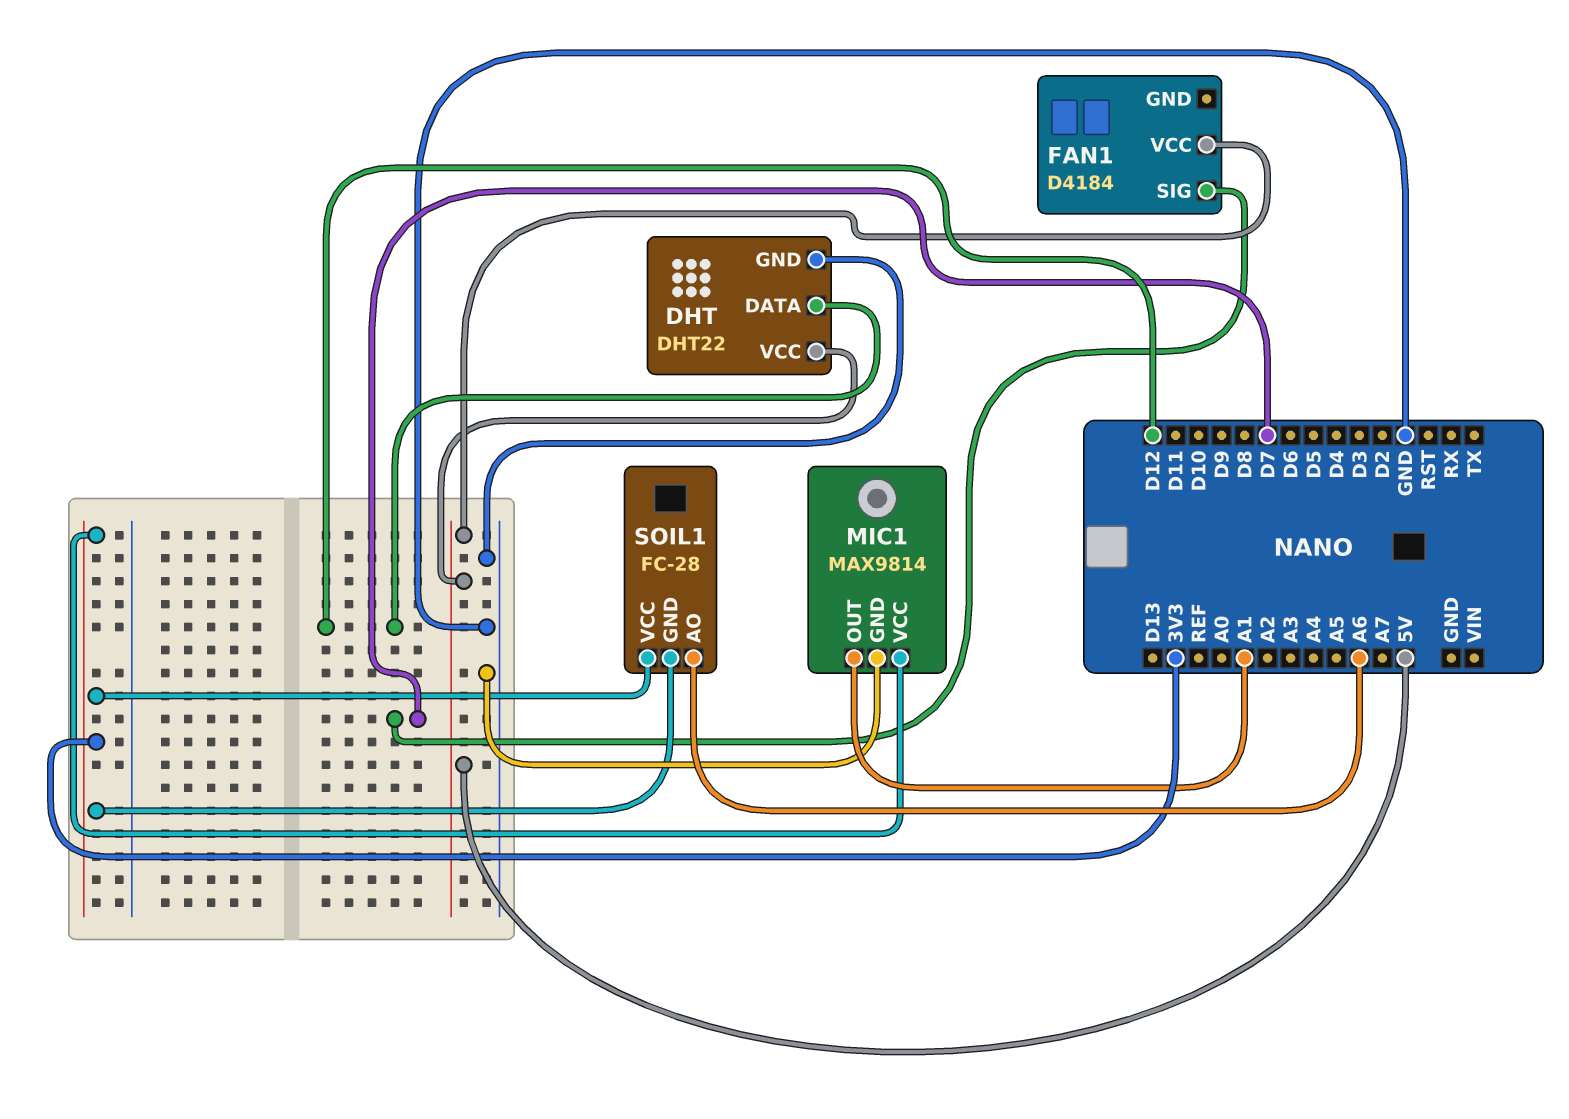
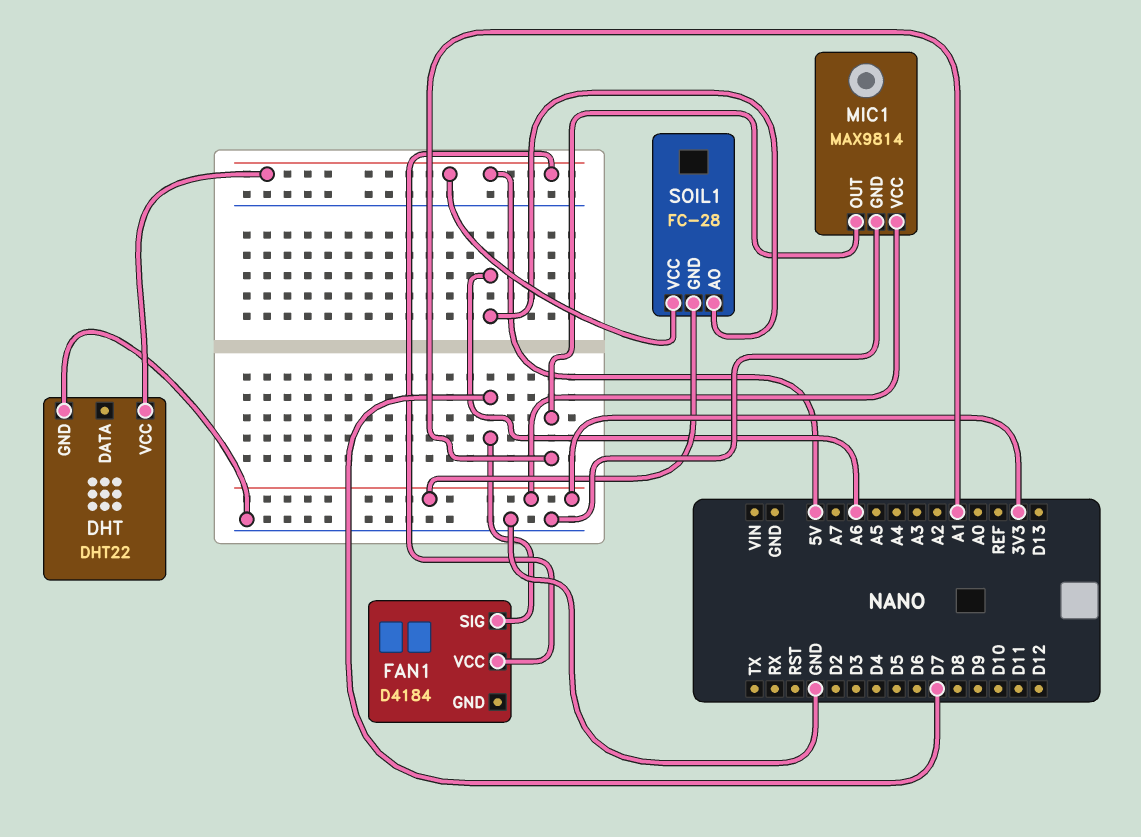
DHT pin DATA: D12 -> none
SOIL1 pin VCC: 3V3 -> 5V

